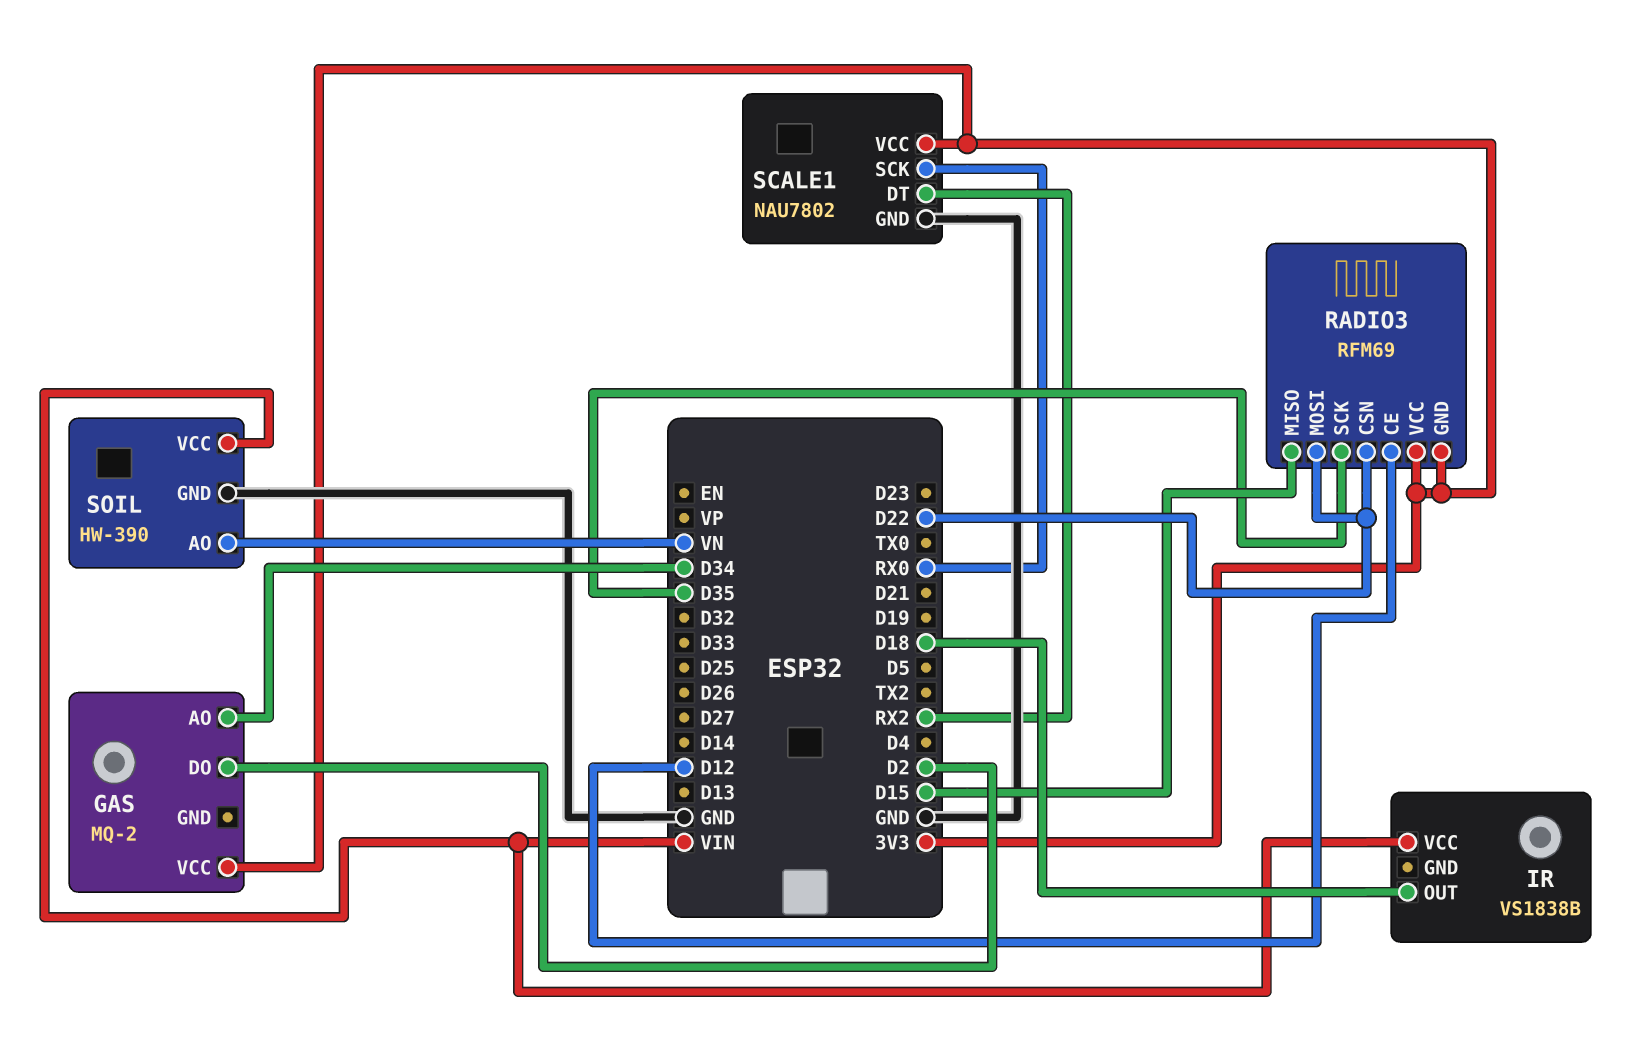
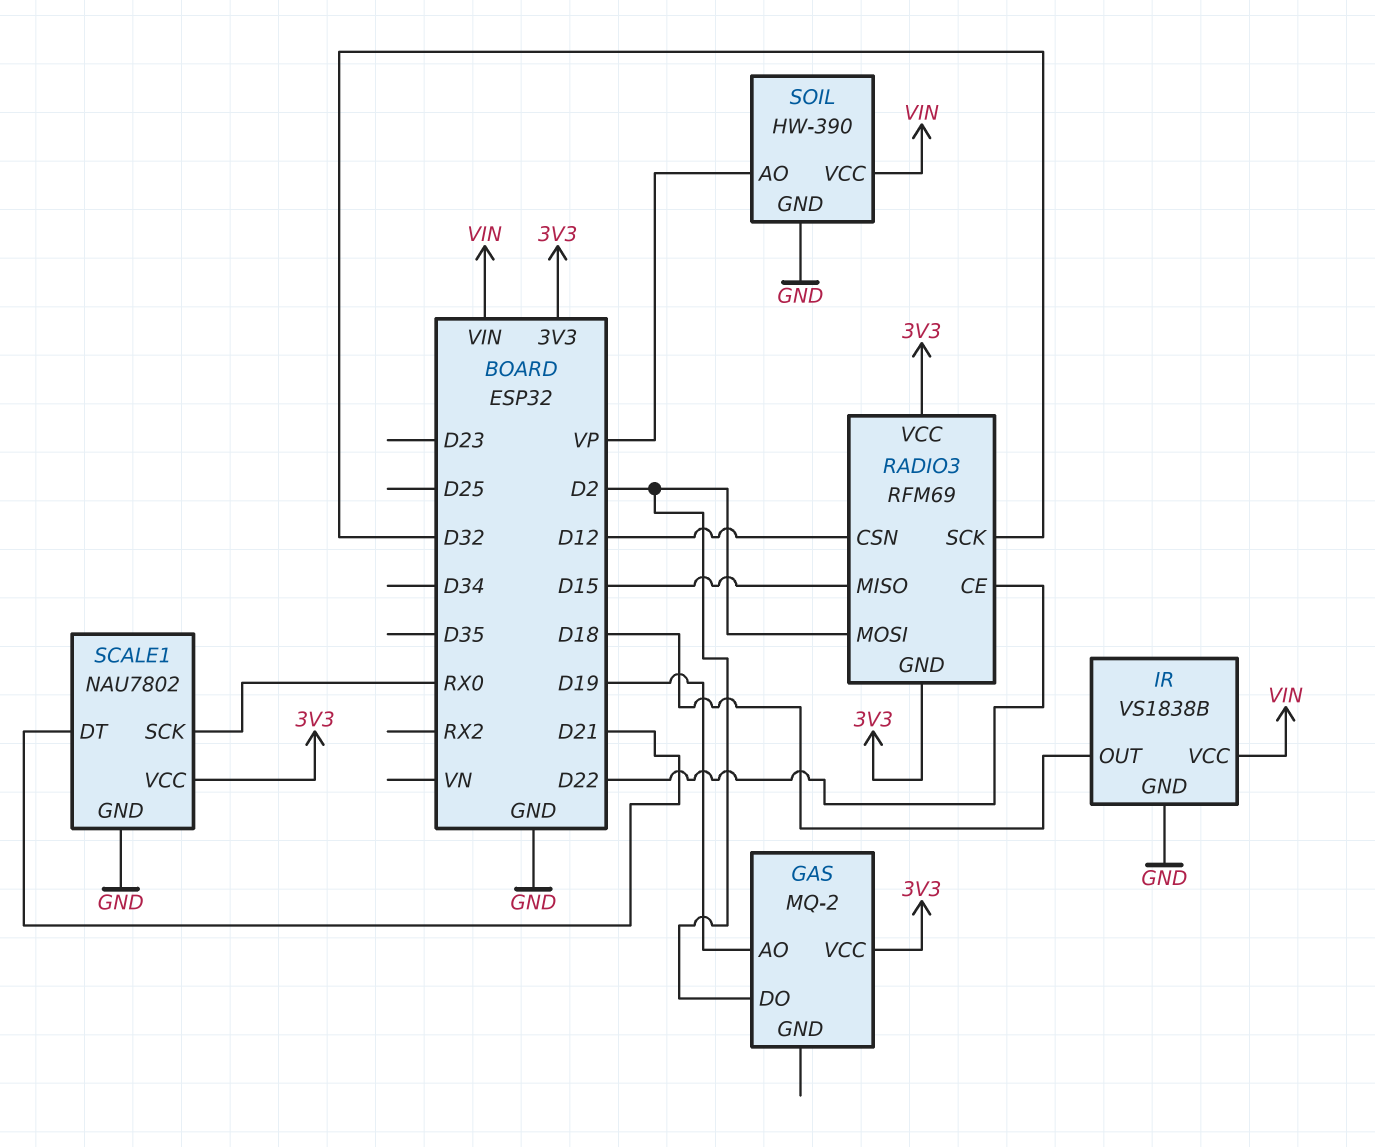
GAS pin AO: D34 -> D19
IR pin GND: none -> GND
RADIO3 pin CE: D12 -> D22
RADIO3 pin CSN: D22 -> D12
RADIO3 pin MOSI: D22 -> D2
RADIO3 pin SCK: D35 -> D32
SCALE1 pin DT: RX2 -> D21
SOIL pin AO: VN -> VP

